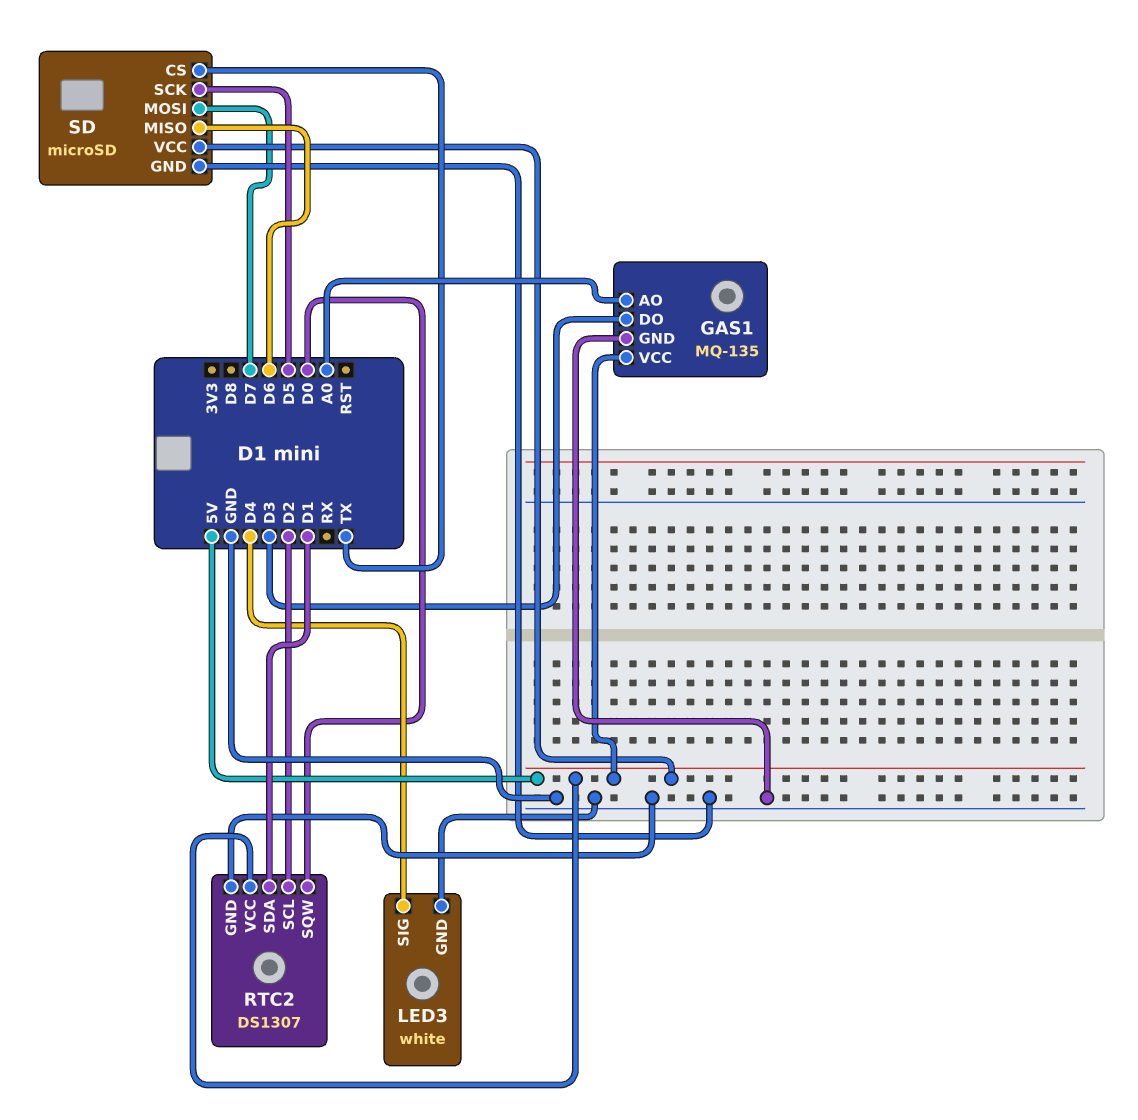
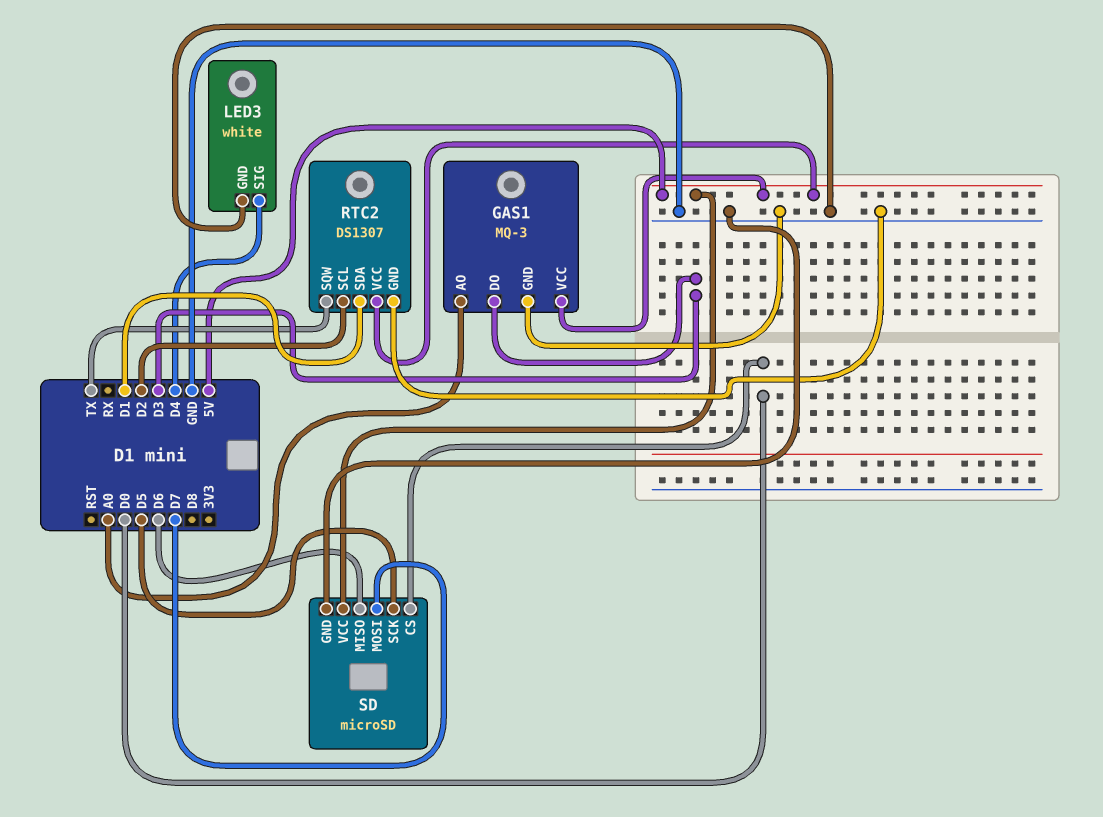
GAS1: MQ-135 -> MQ-3
RTC2 pin SQW: D0 -> TX
SD pin CS: TX -> D0

